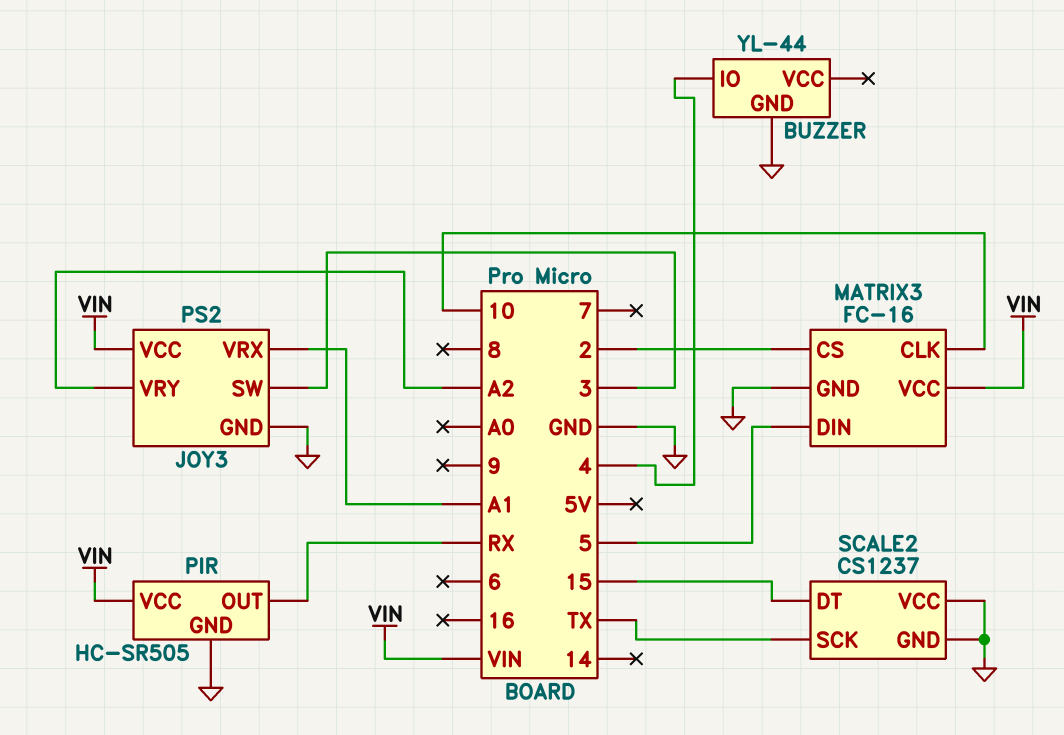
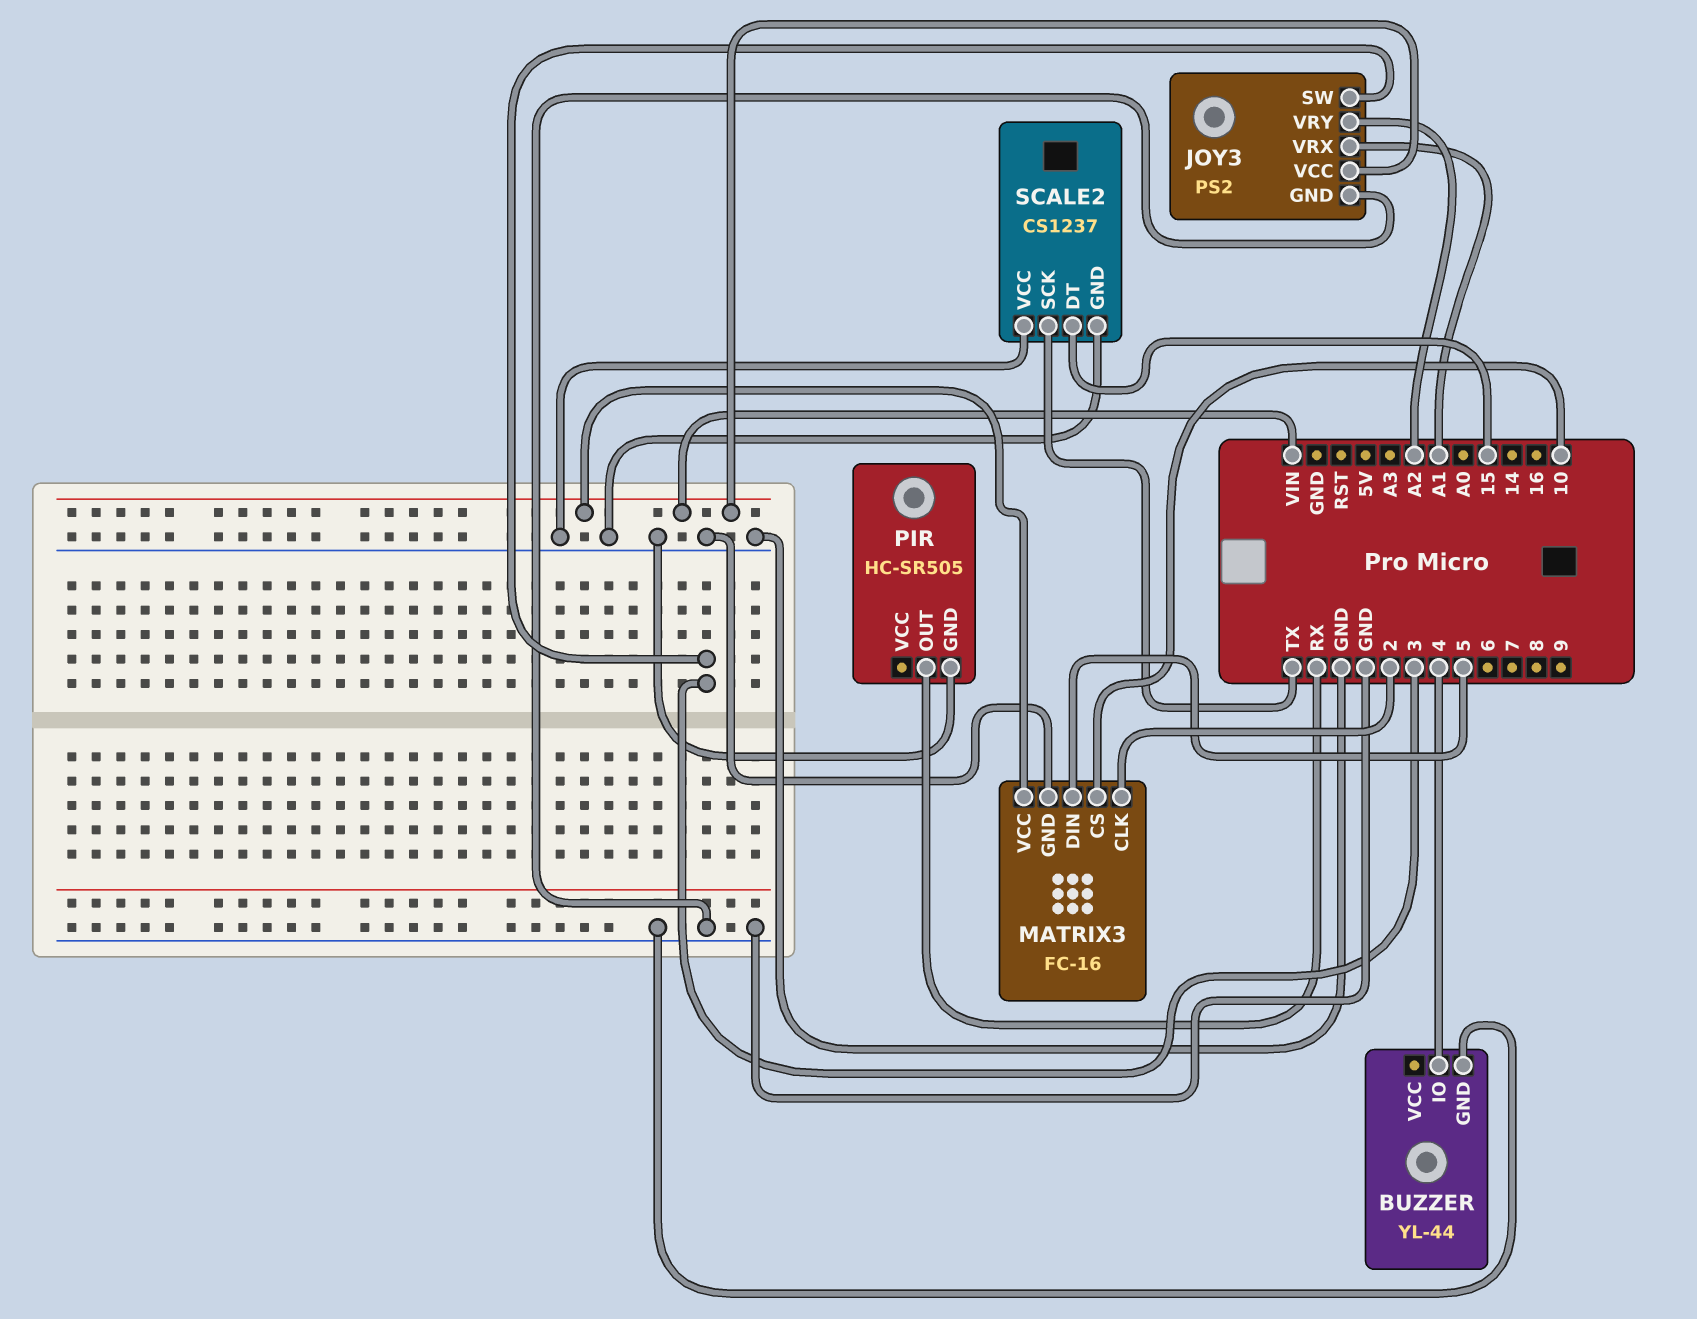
MATRIX3 pin CLK: 10 -> 2
MATRIX3 pin CS: 2 -> 10
PIR pin VCC: VIN -> none

